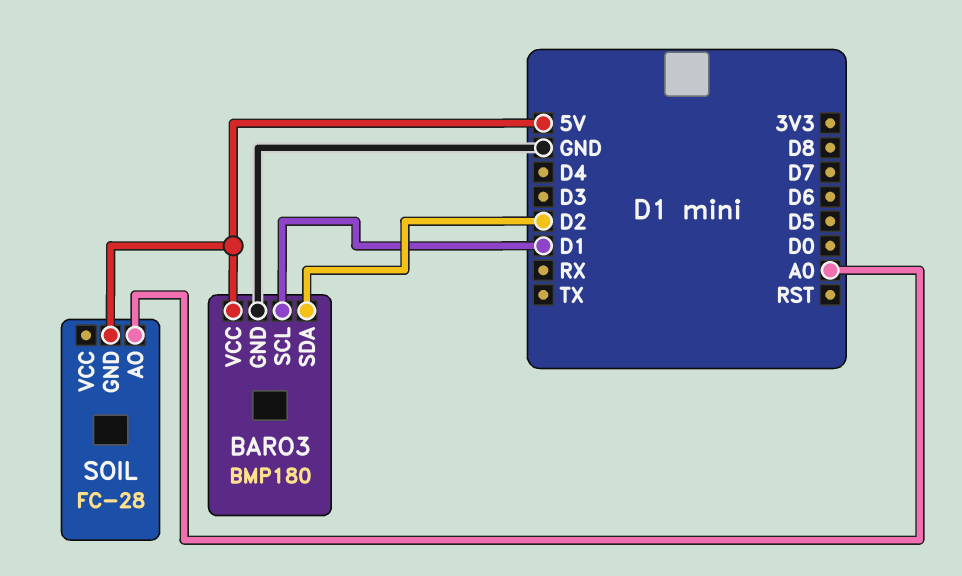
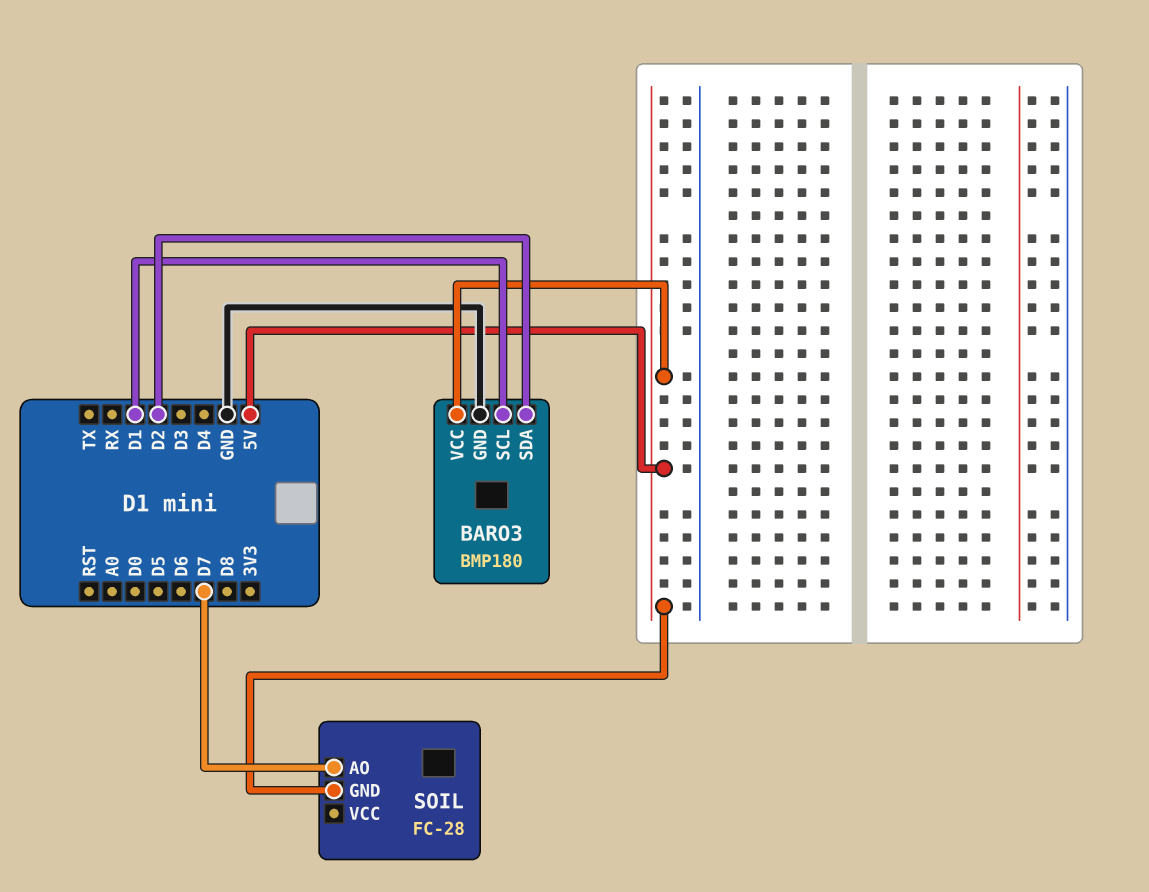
SOIL pin AO: A0 -> D7

